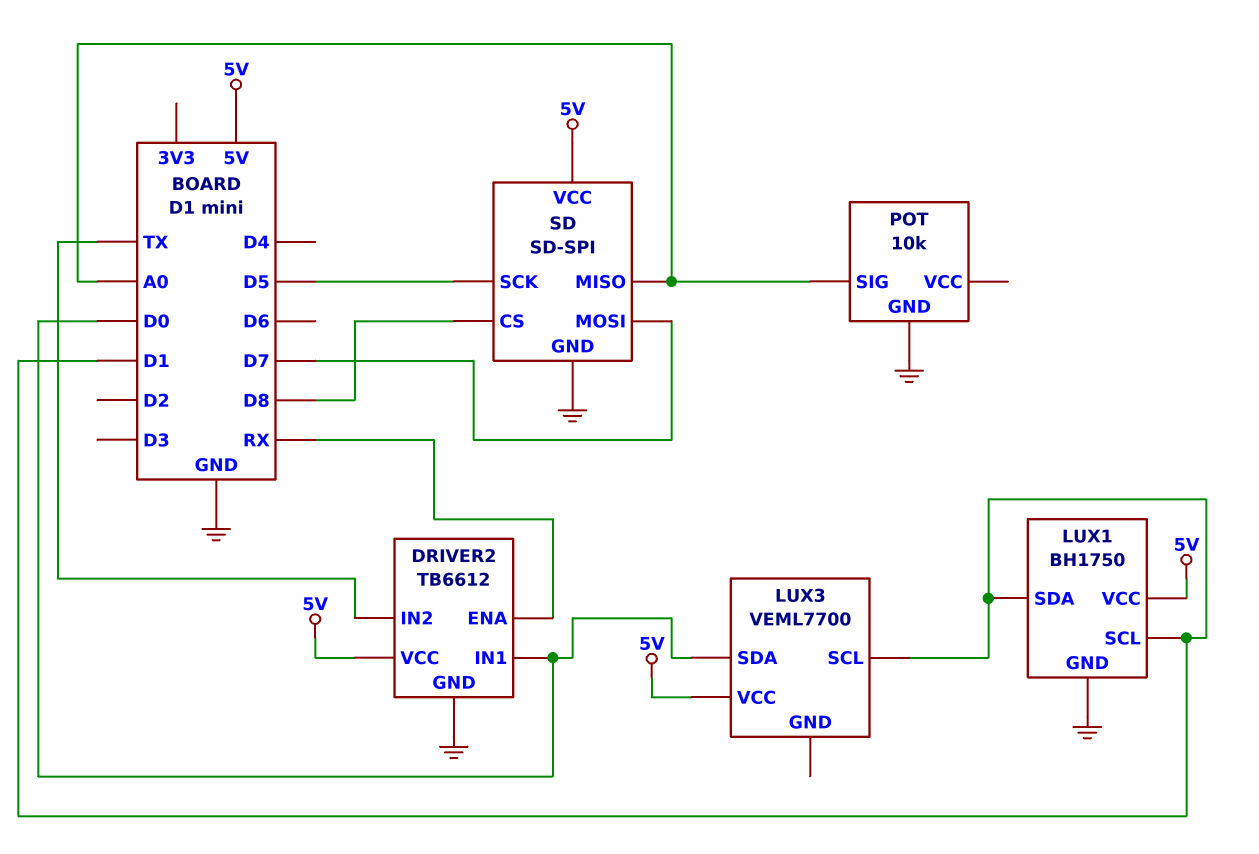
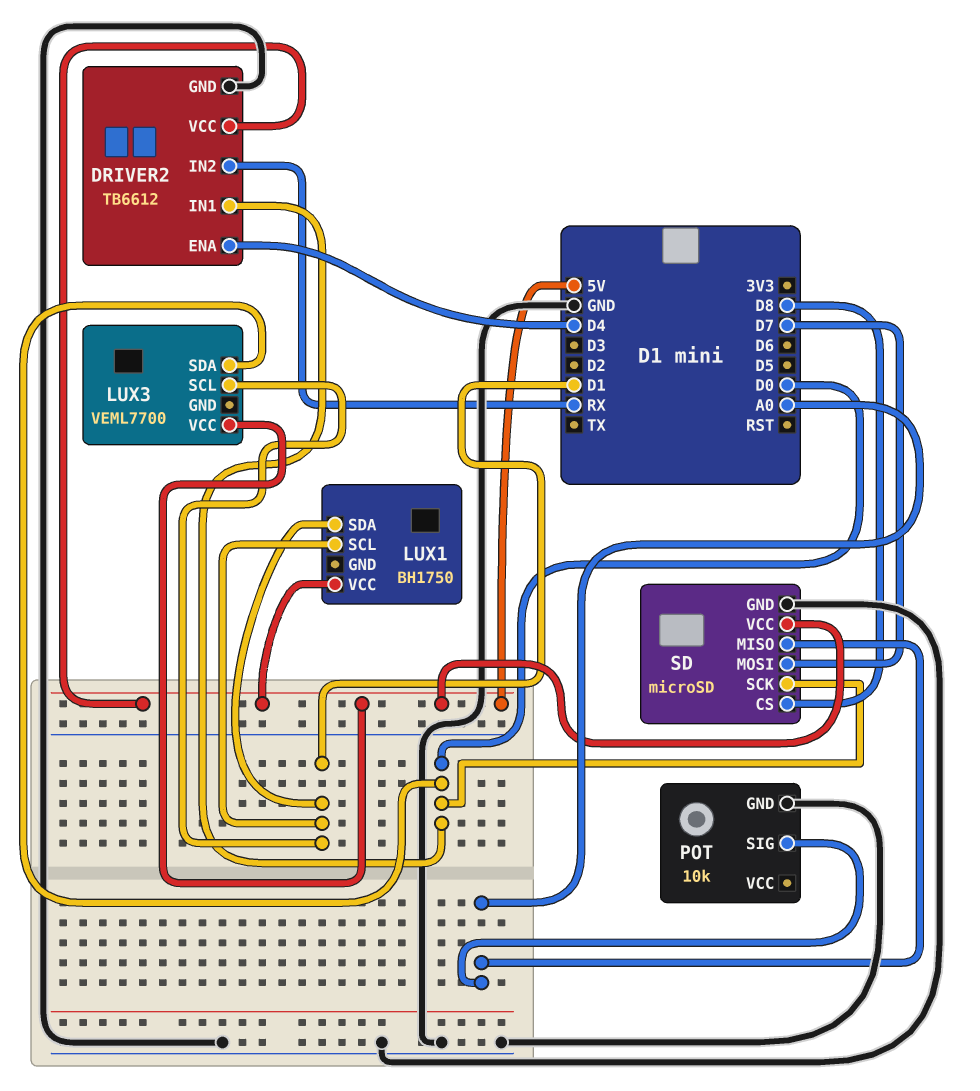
DRIVER2 pin ENA: RX -> D4
DRIVER2 pin IN2: TX -> RX
LUX1 pin GND: GND -> none
SD: SD-SPI -> microSD
SD pin SCK: D5 -> D0

